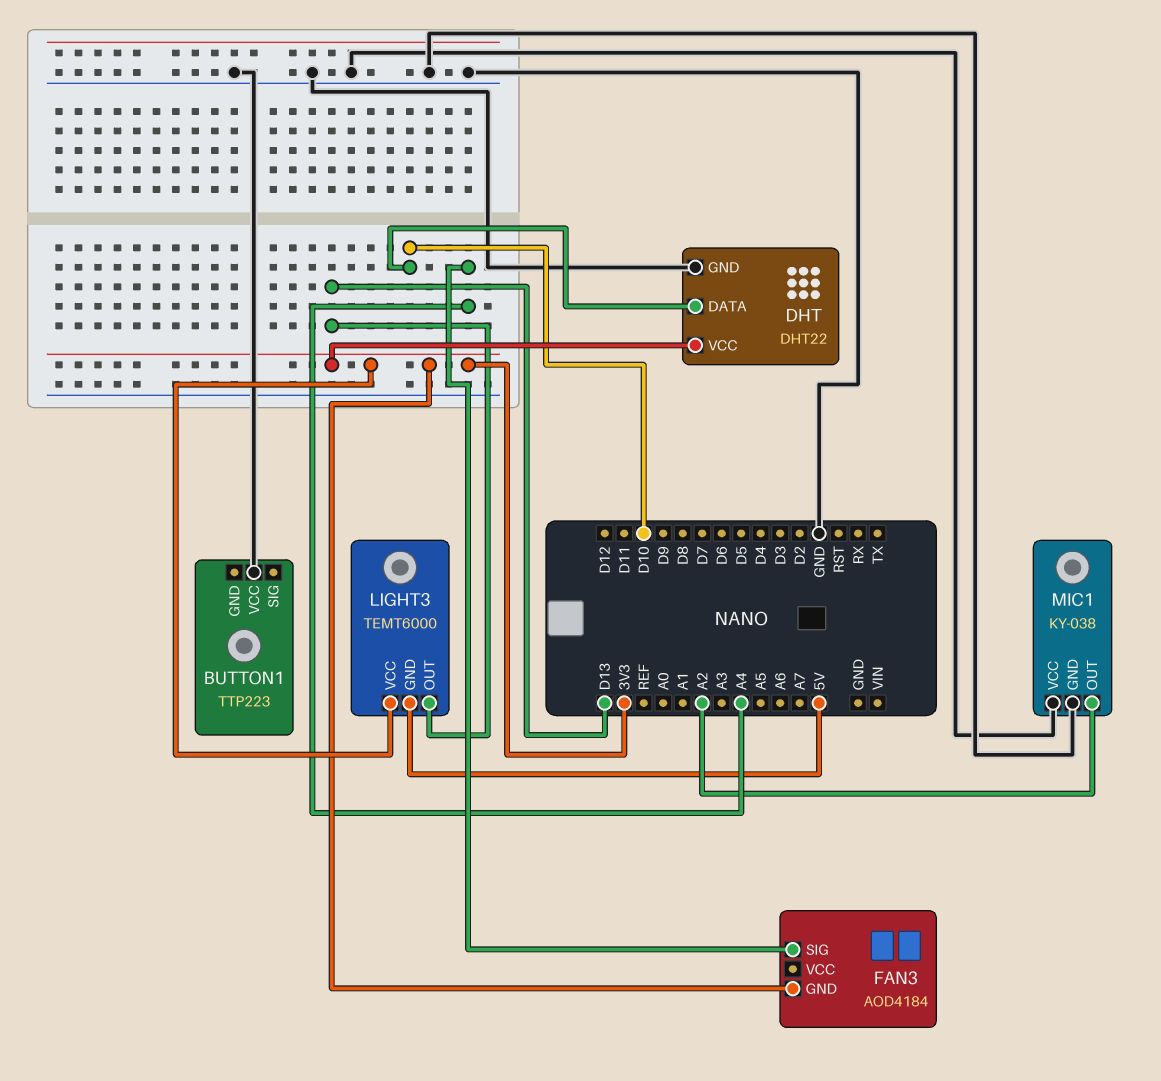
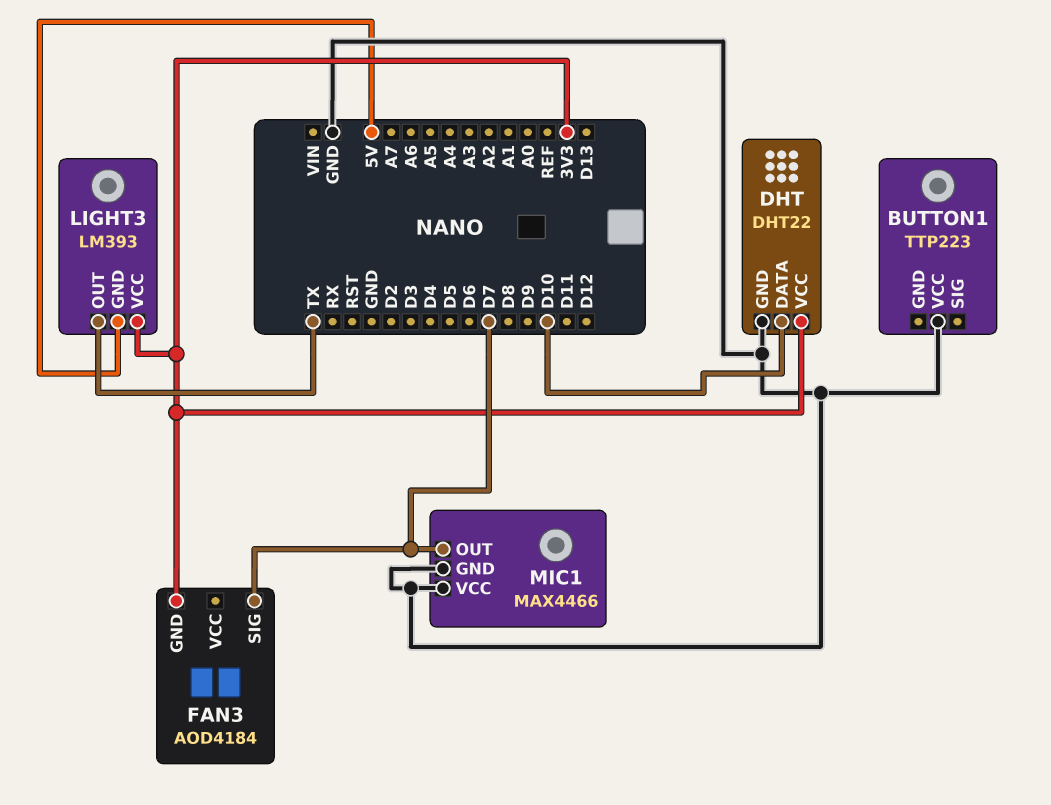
FAN3 pin SIG: A4 -> D7
LIGHT3: TEMT6000 -> LM393
LIGHT3 pin OUT: D13 -> TX
MIC1: KY-038 -> MAX4466
MIC1 pin OUT: A2 -> D7

